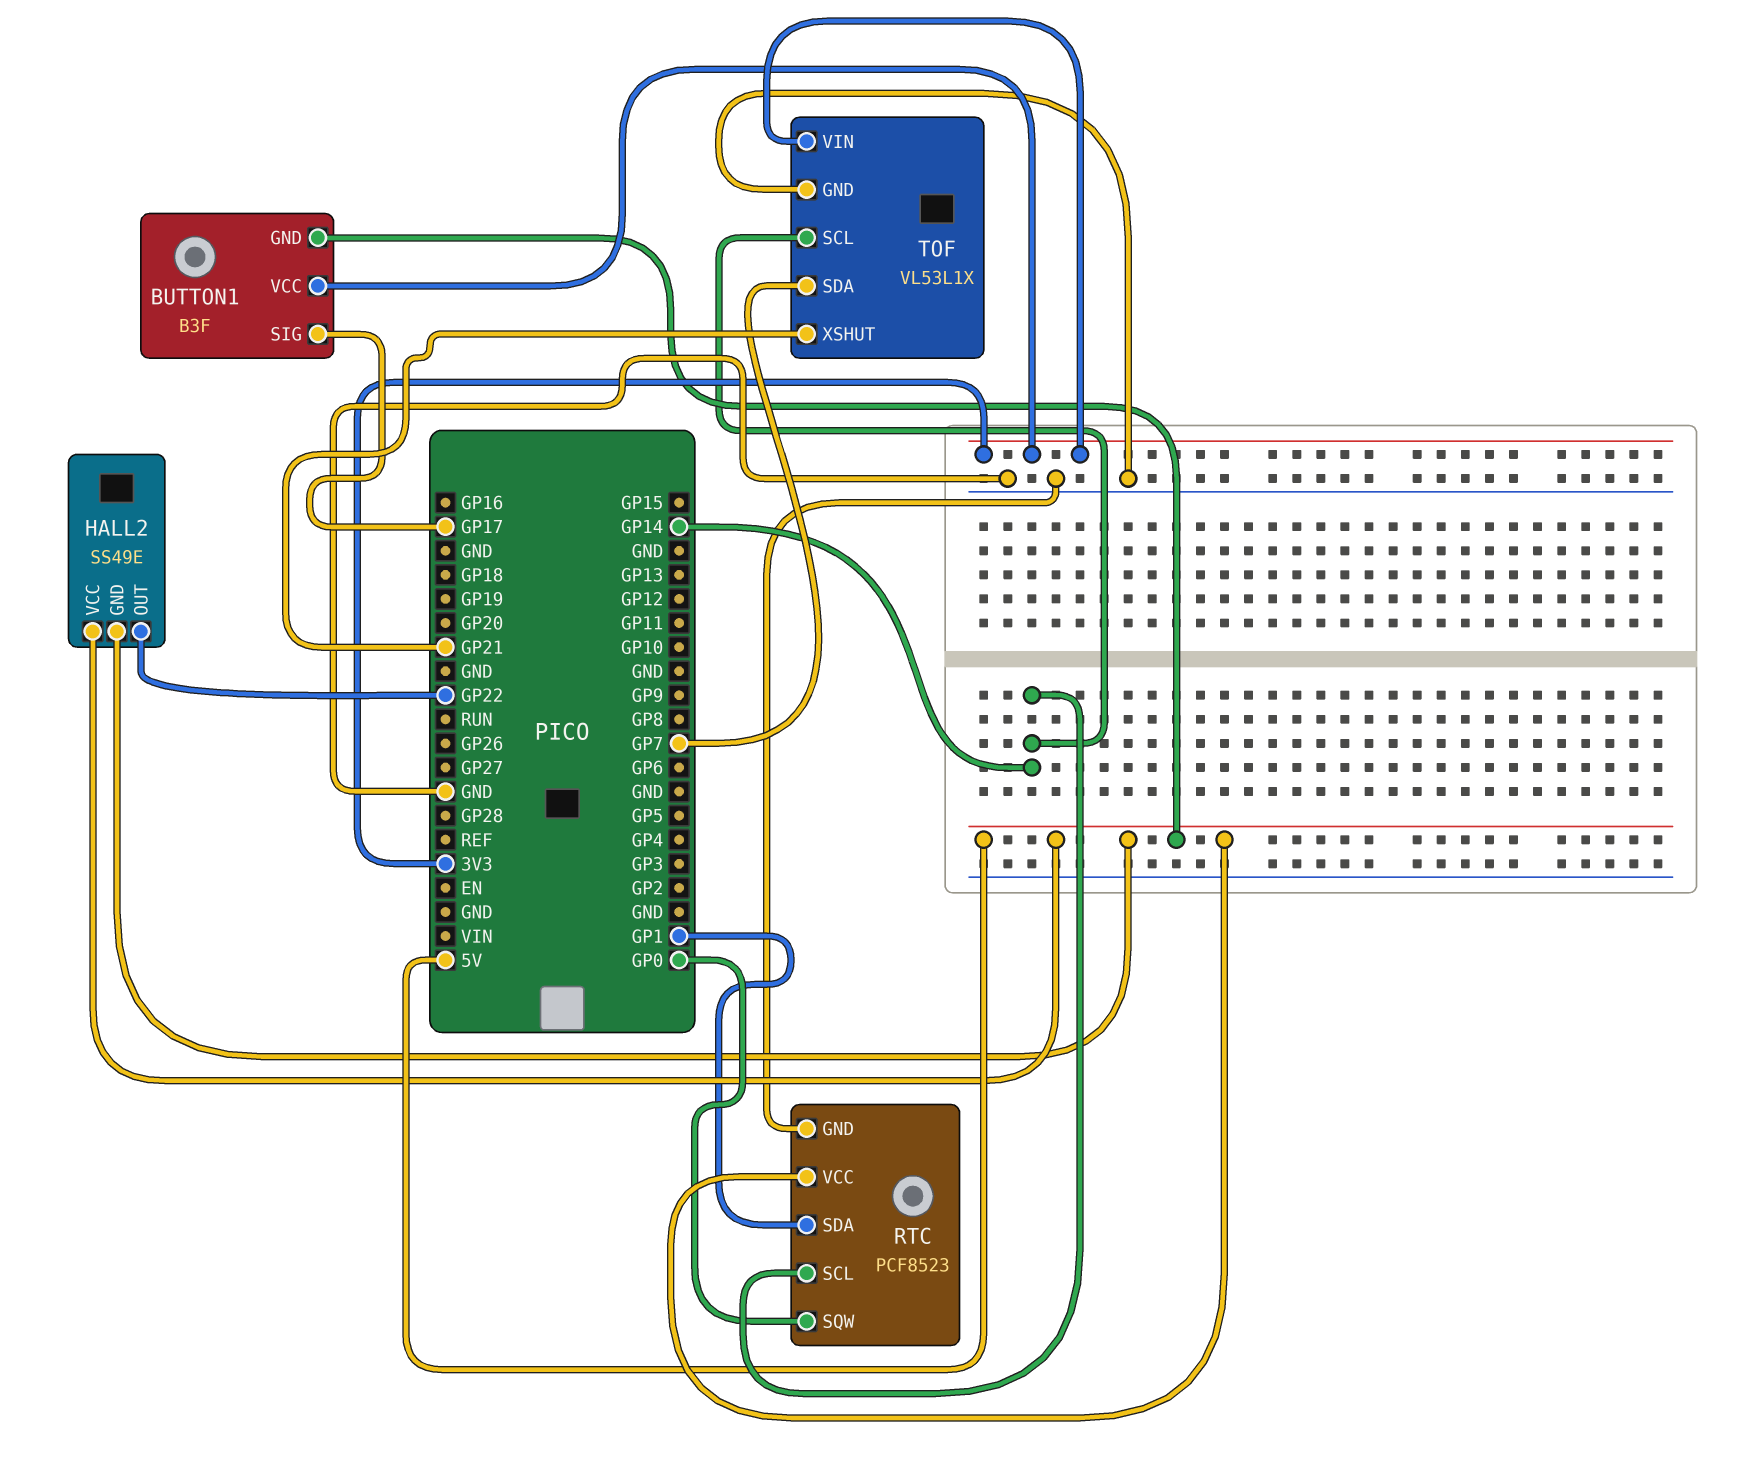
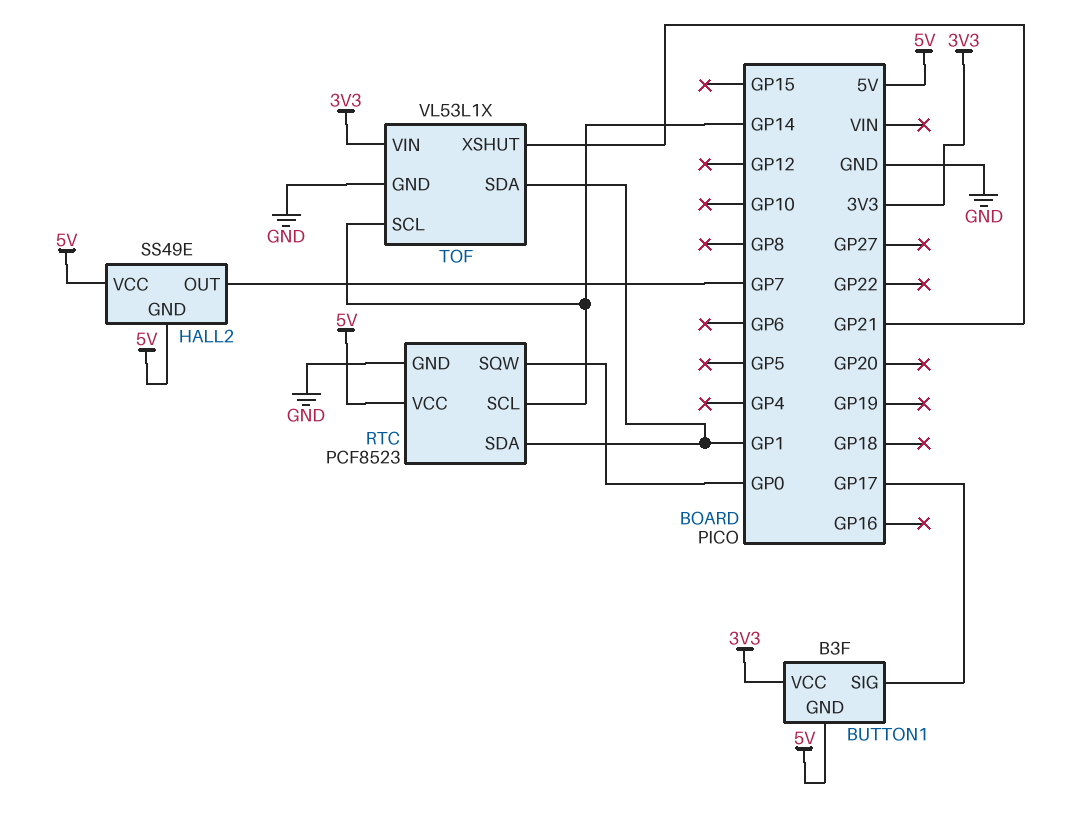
HALL2 pin OUT: GP22 -> GP7
TOF pin SDA: GP7 -> GP1

